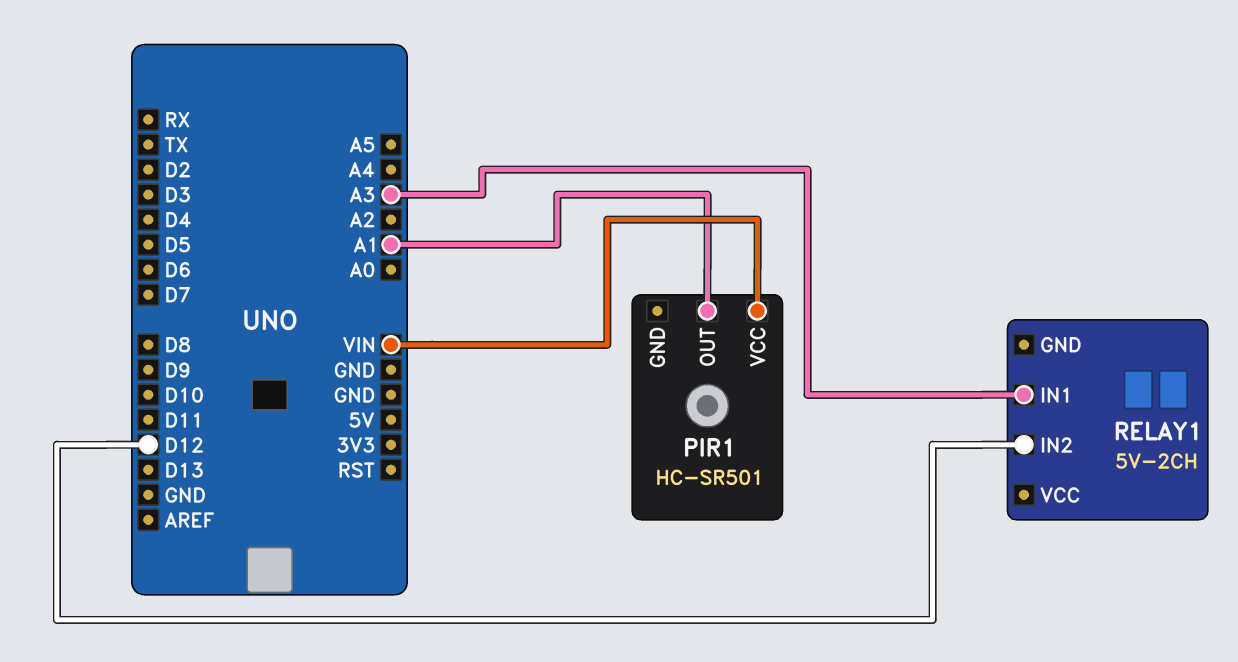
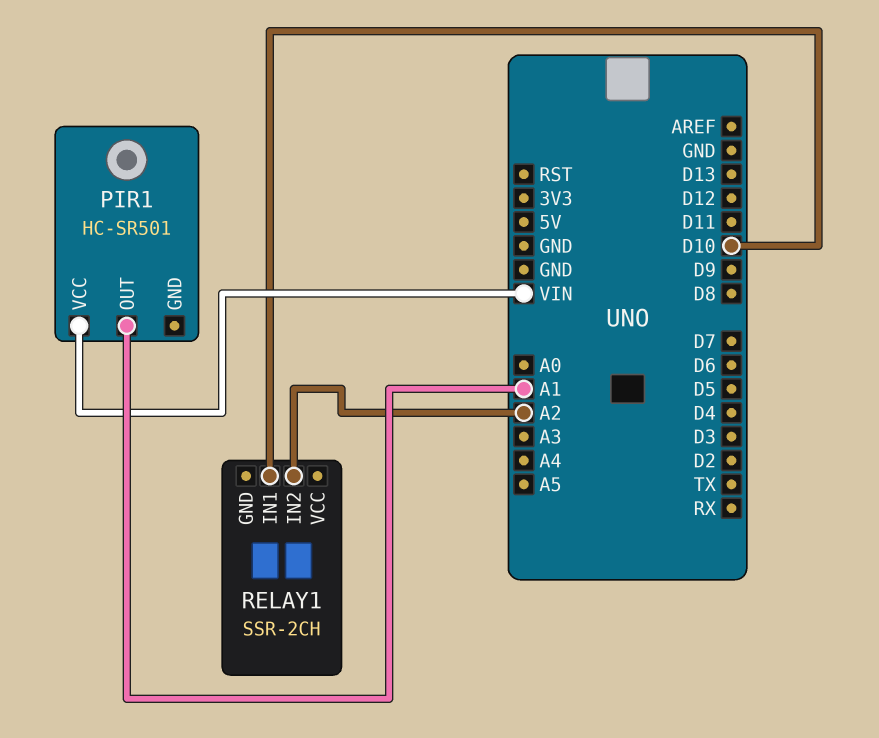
RELAY1: 5V-2CH -> SSR-2CH
RELAY1 pin IN1: A3 -> D10
RELAY1 pin IN2: D12 -> A2

